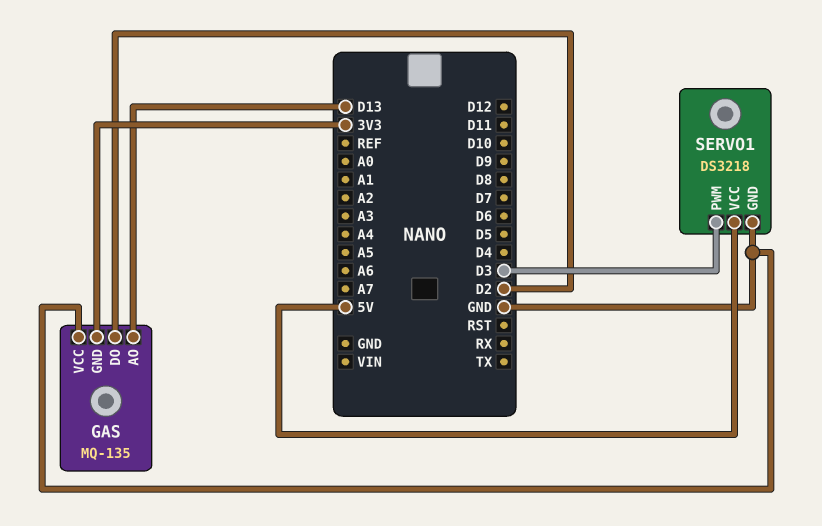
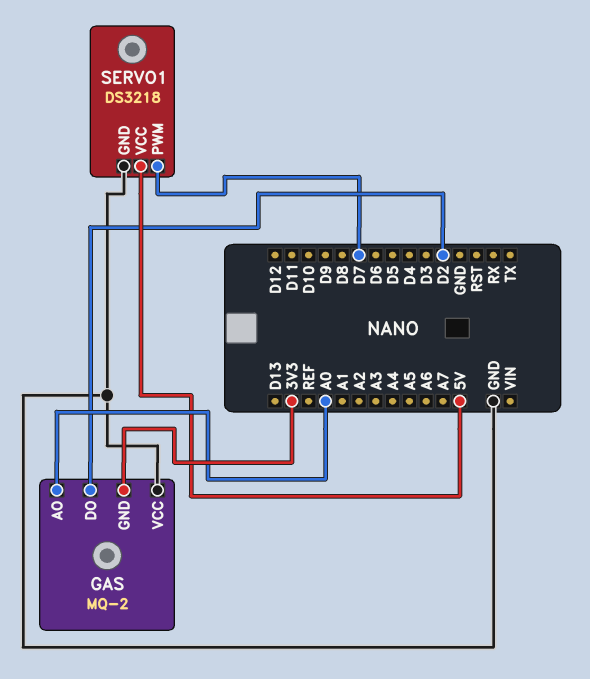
GAS: MQ-135 -> MQ-2
GAS pin AO: D13 -> A0
SERVO1 pin PWM: D3 -> D7

